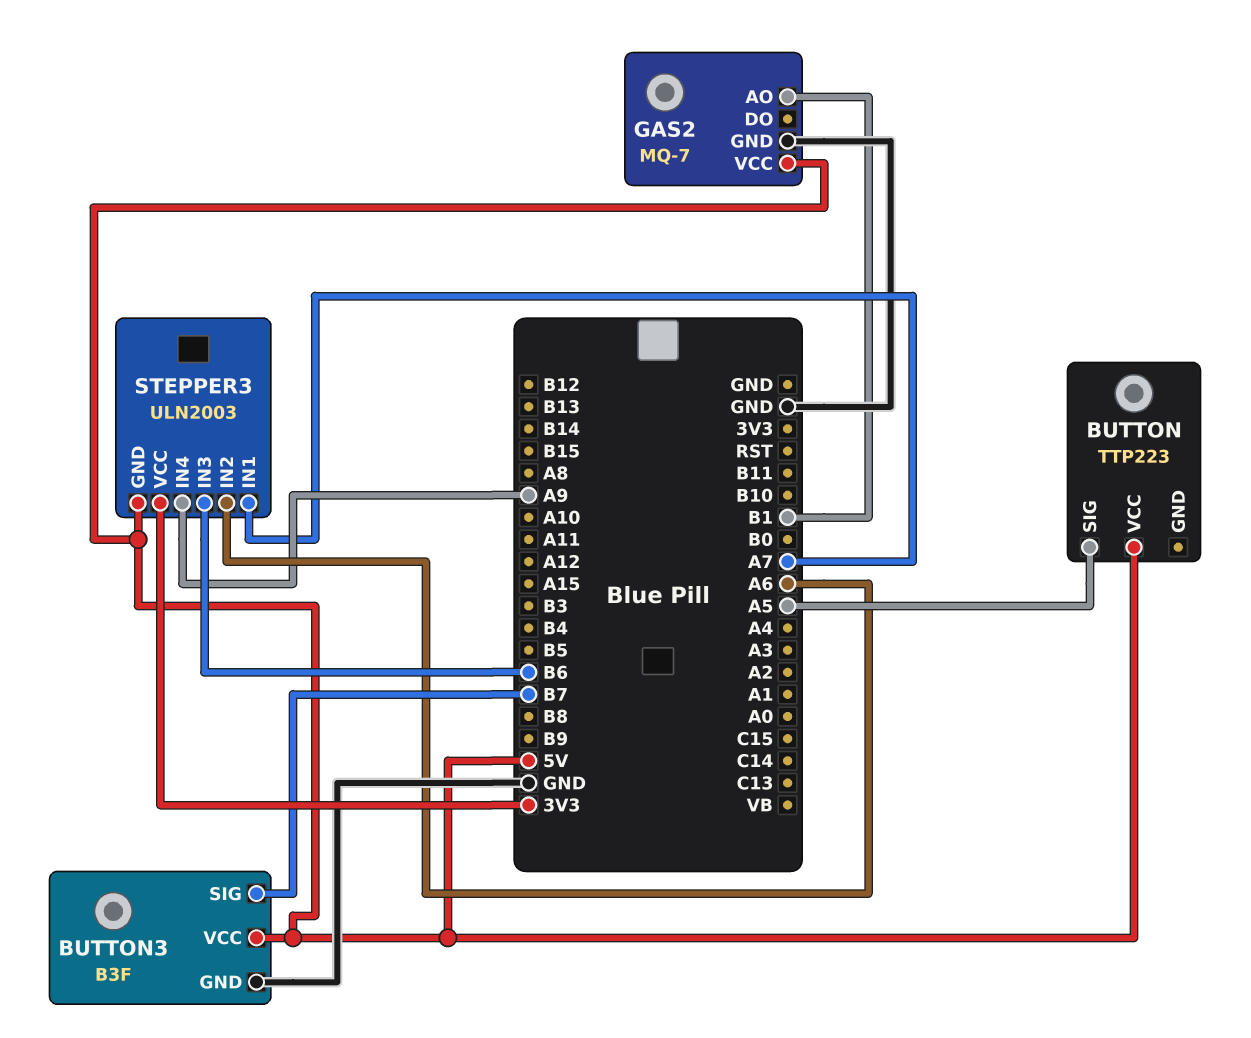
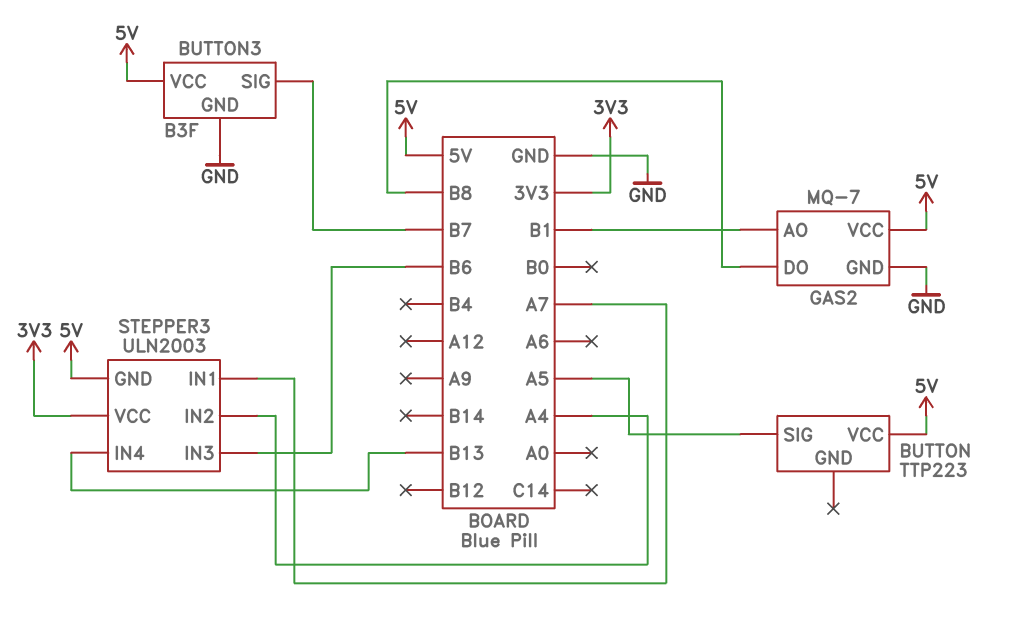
GAS2 pin DO: none -> B8
STEPPER3 pin IN2: A6 -> A4
STEPPER3 pin IN4: A9 -> B13

